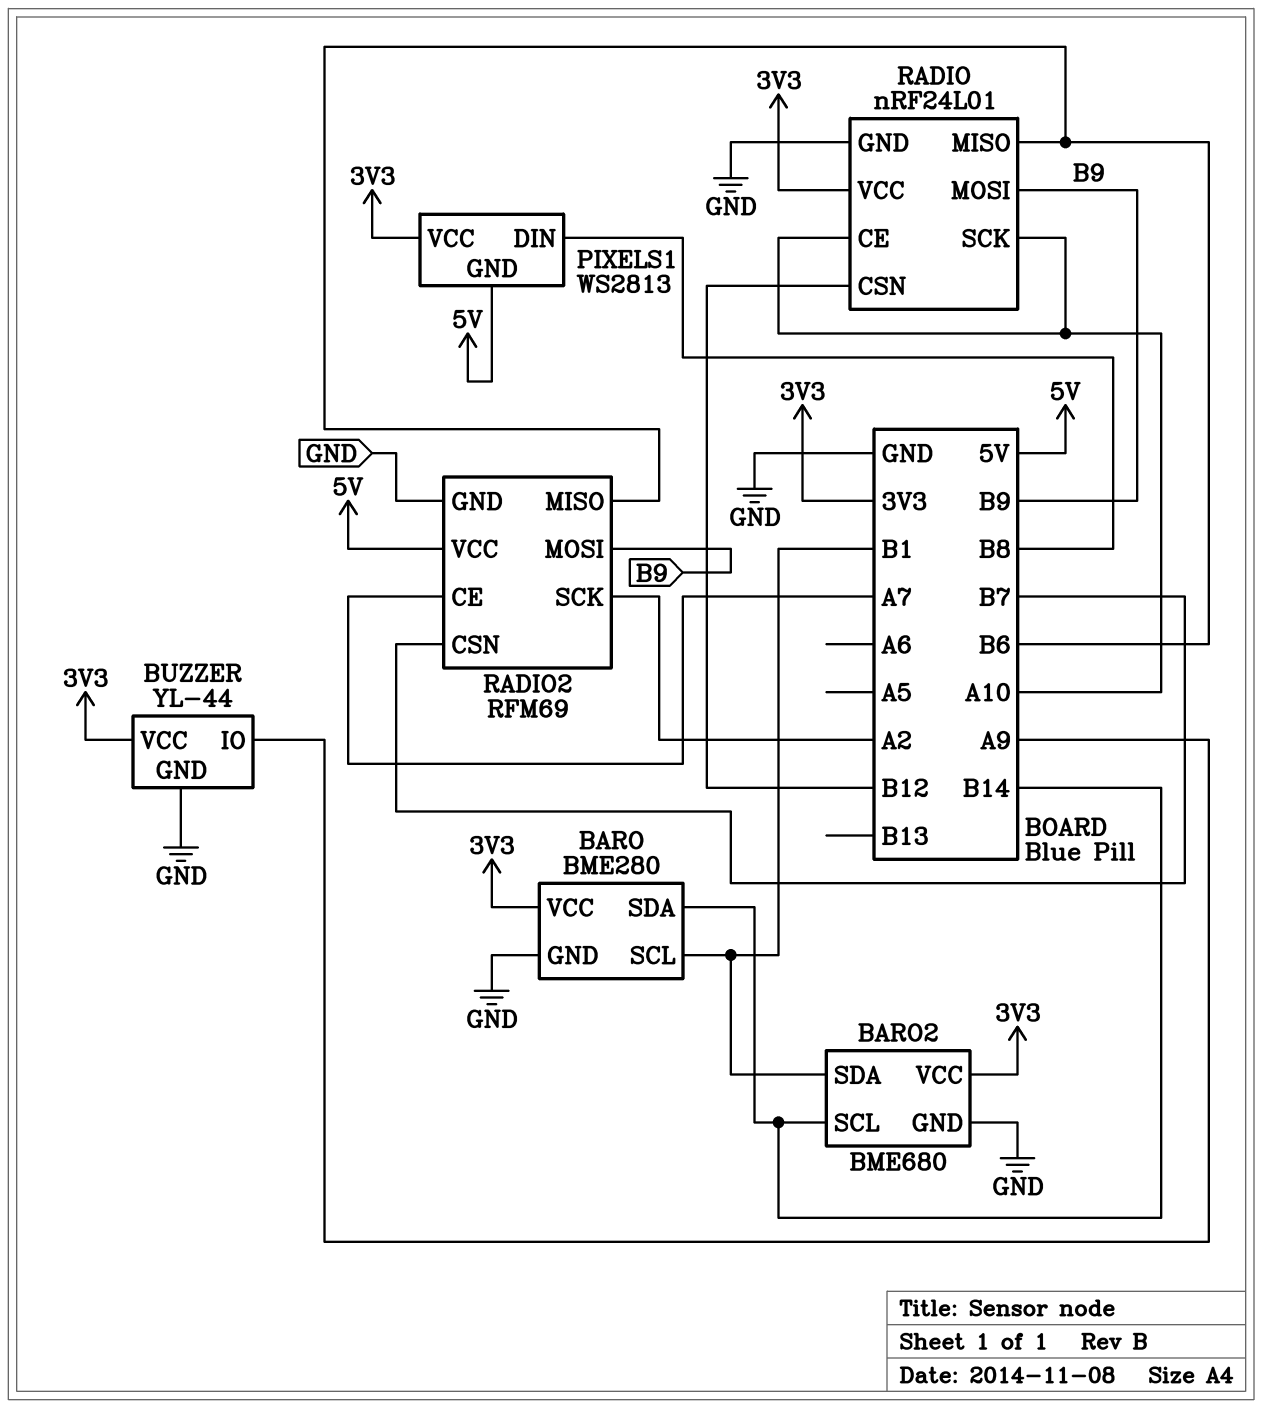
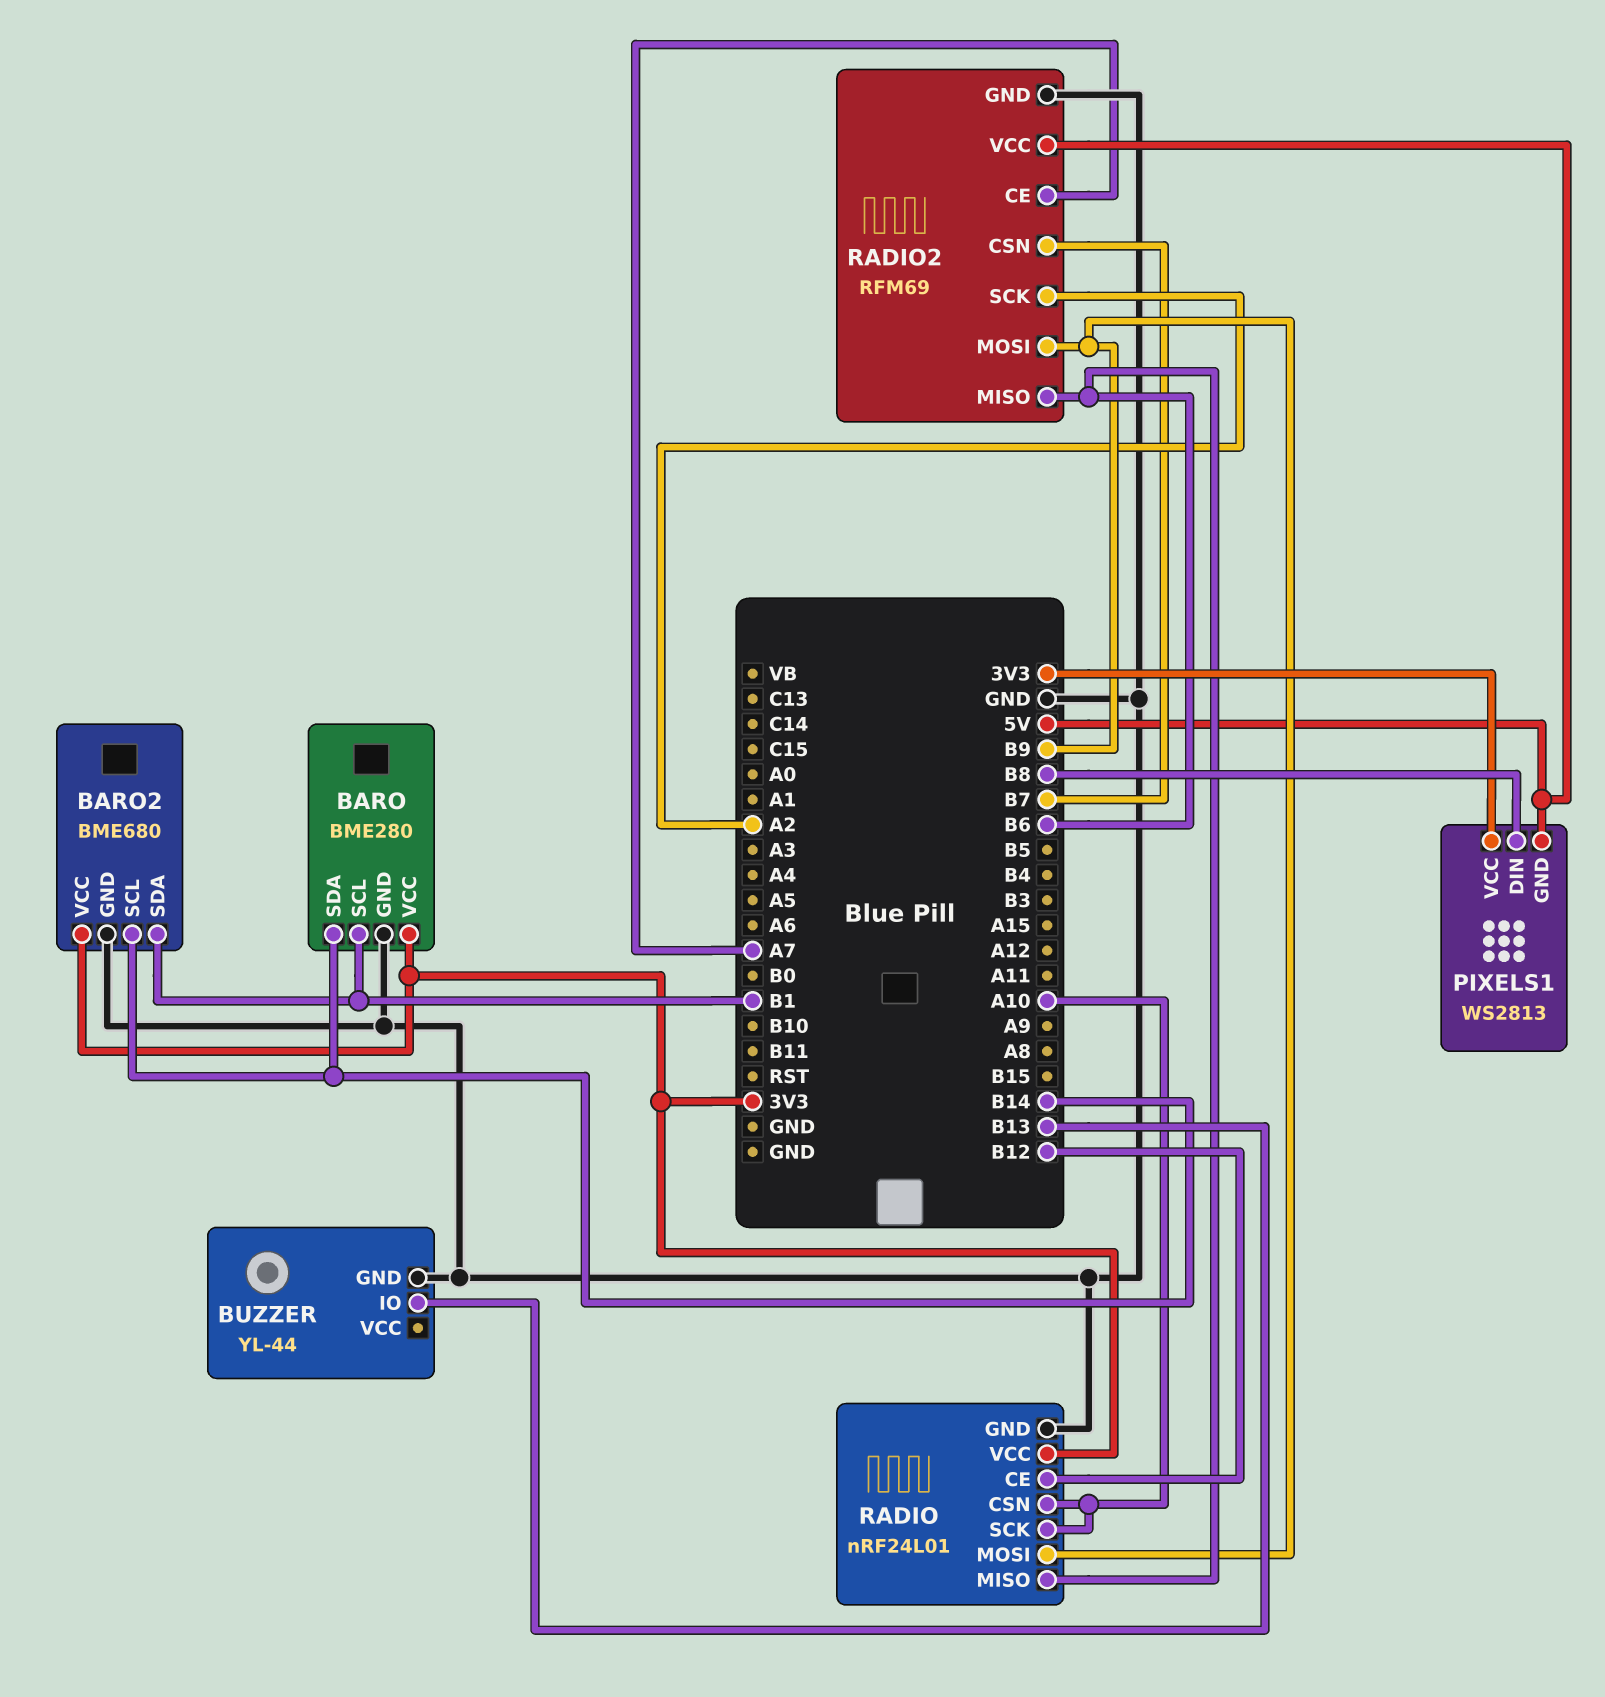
BUZZER pin IO: A9 -> B13
BUZZER pin VCC: 3V3 -> none
RADIO pin CE: A10 -> B12
RADIO pin CSN: B12 -> A10

